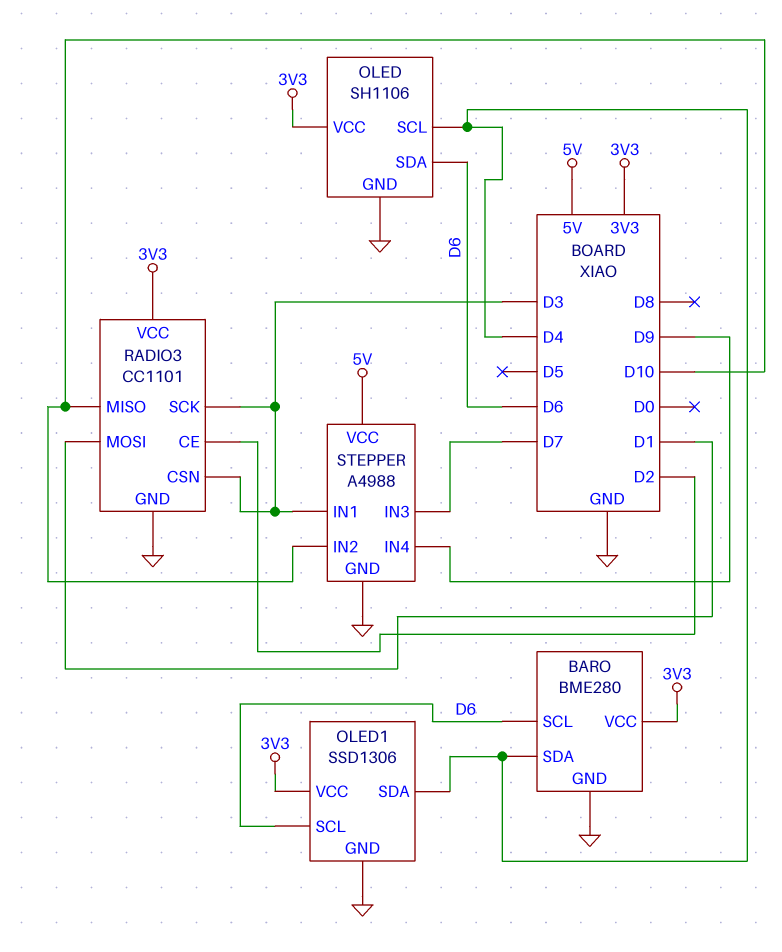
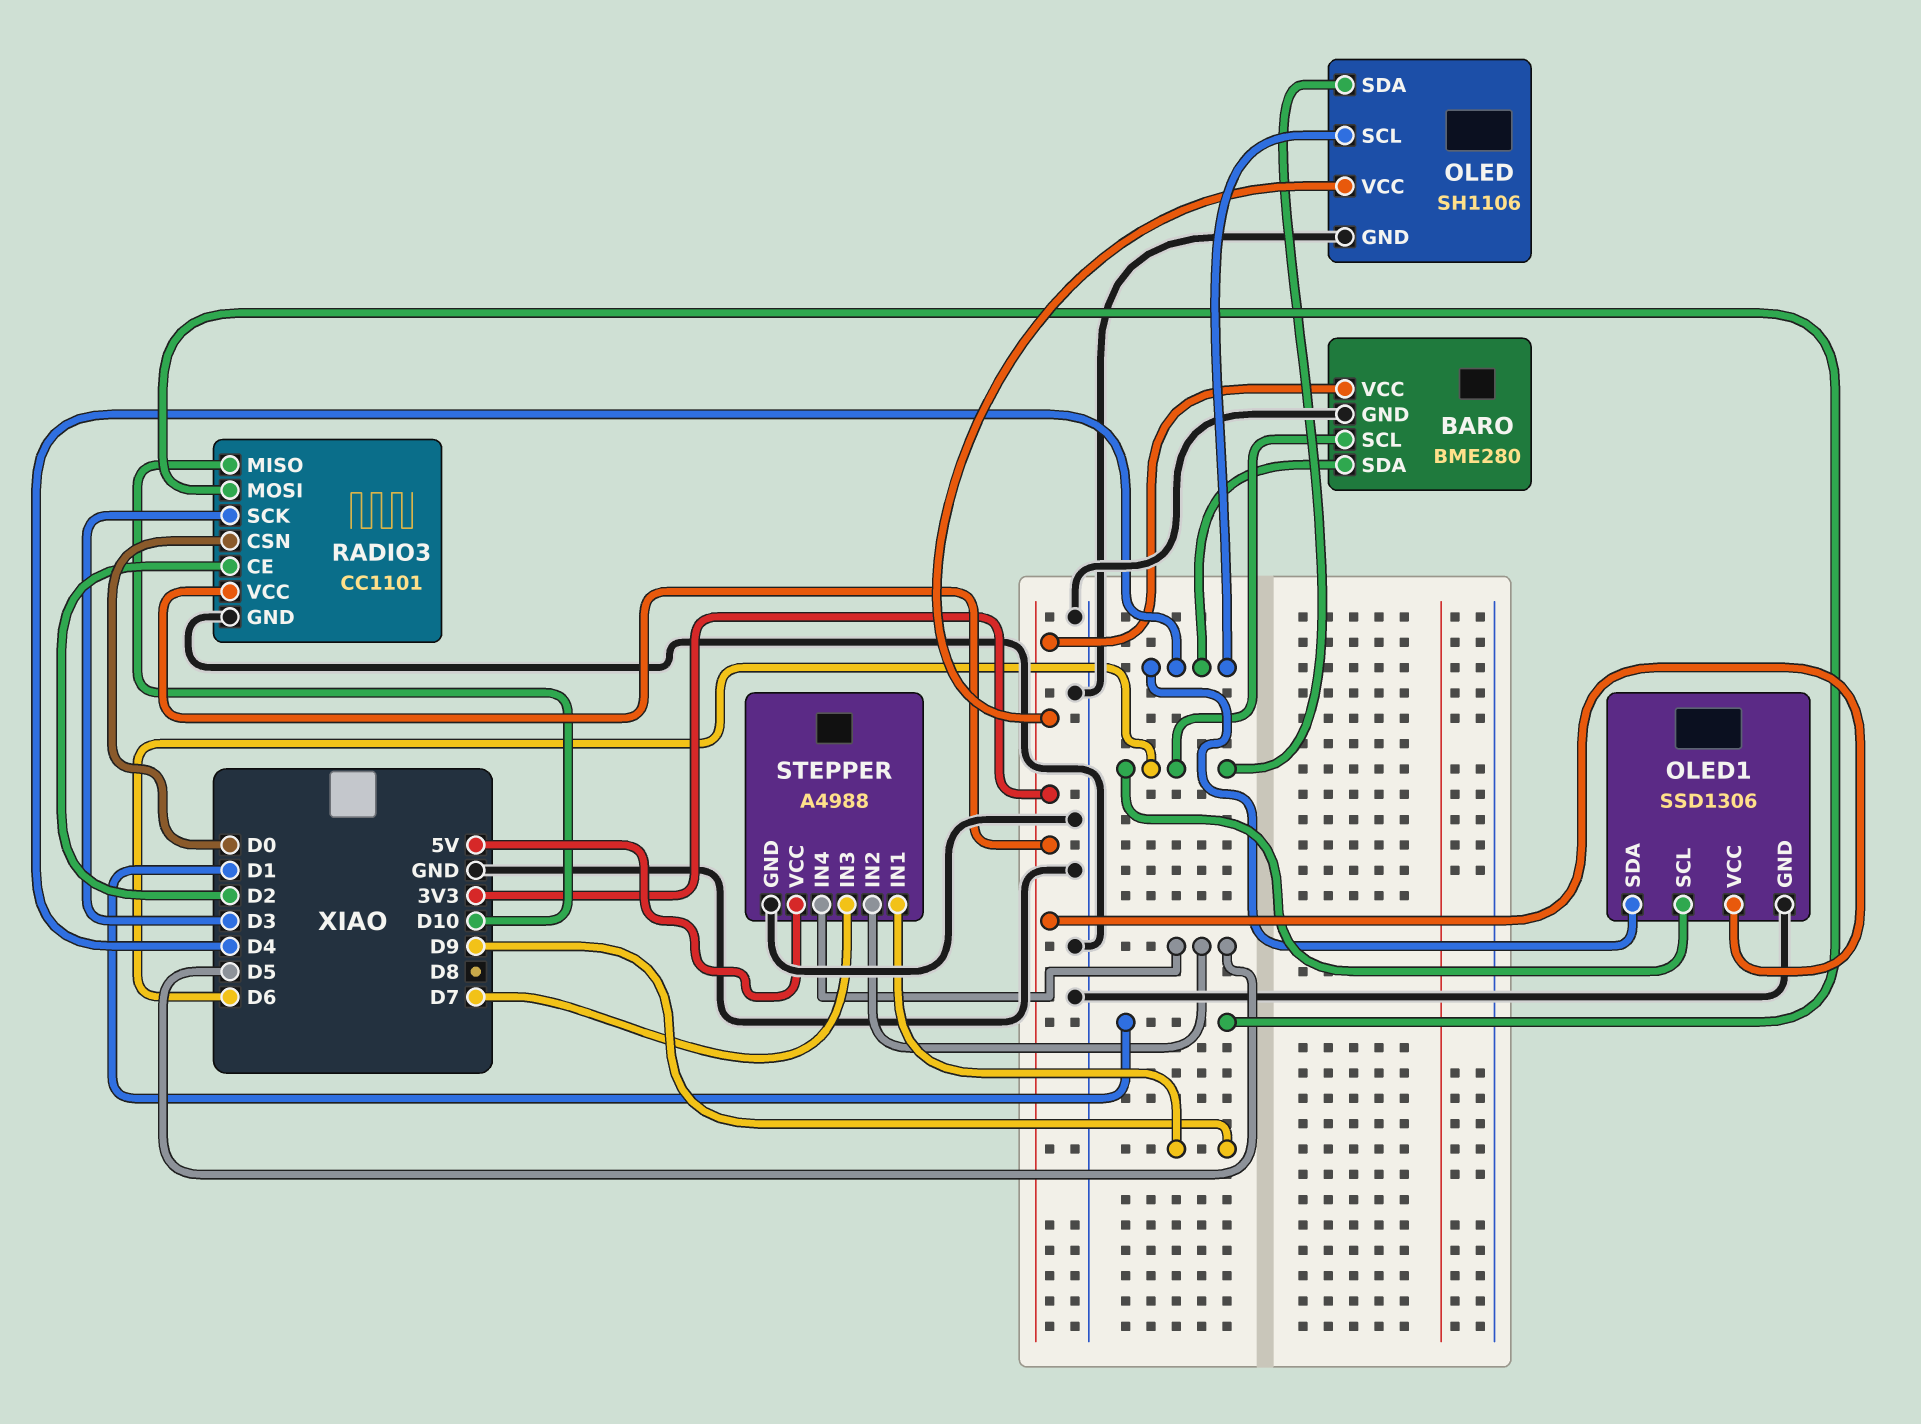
RADIO3 pin CSN: D3 -> D0
STEPPER pin IN1: D3 -> D9
STEPPER pin IN2: D10 -> D5
STEPPER pin IN4: D9 -> D5

